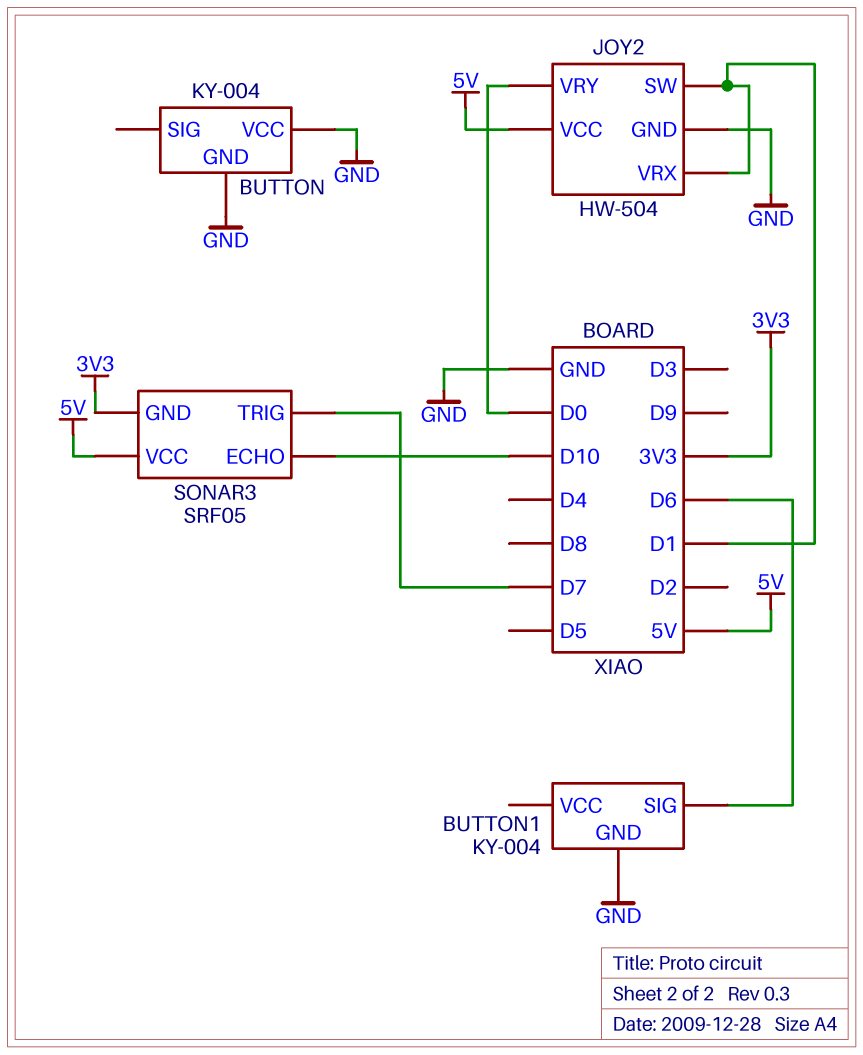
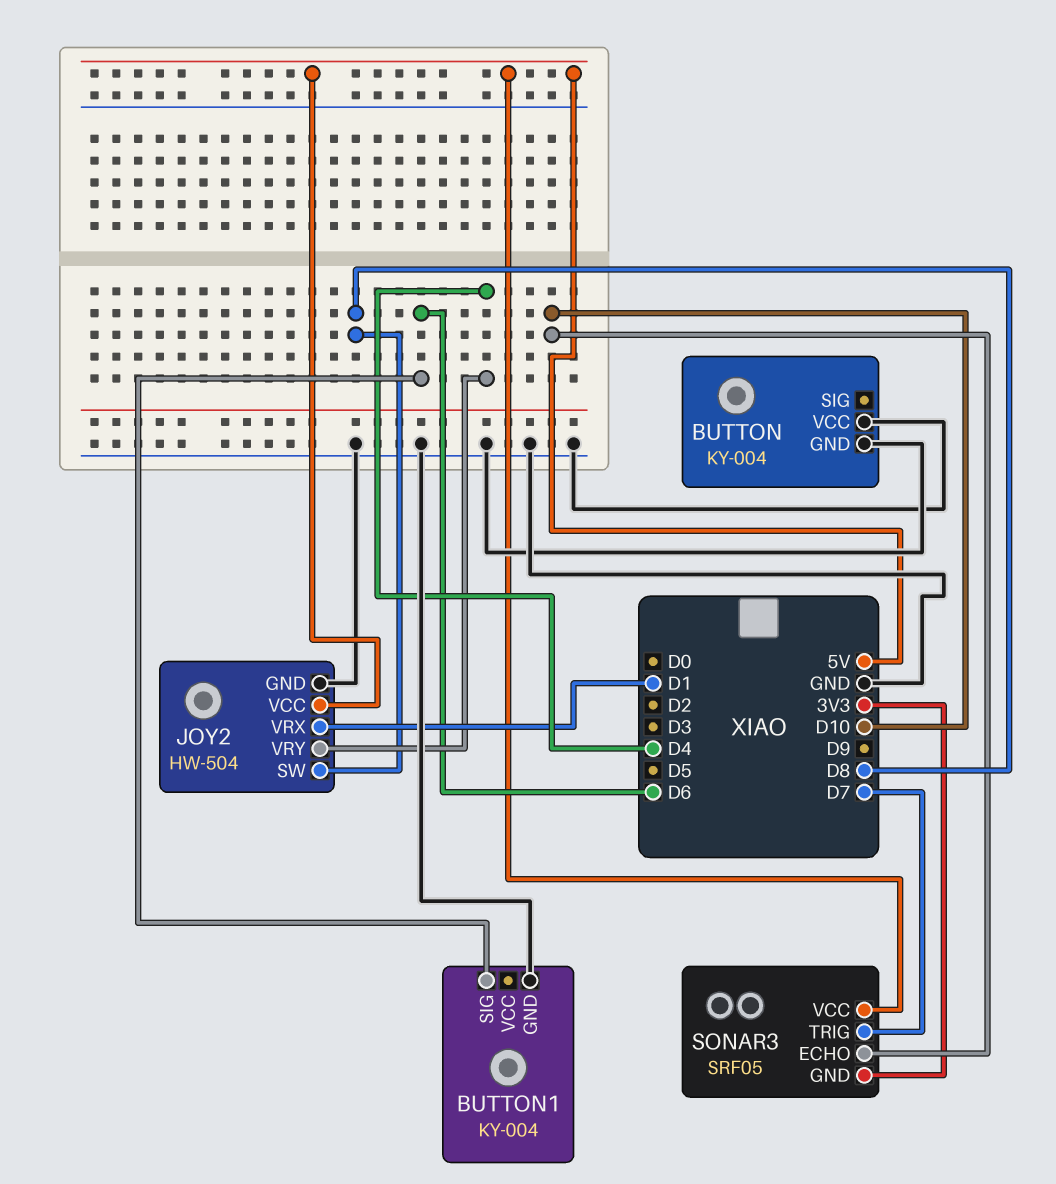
JOY2 pin SW: D1 -> D8
JOY2 pin VRY: D0 -> D4

